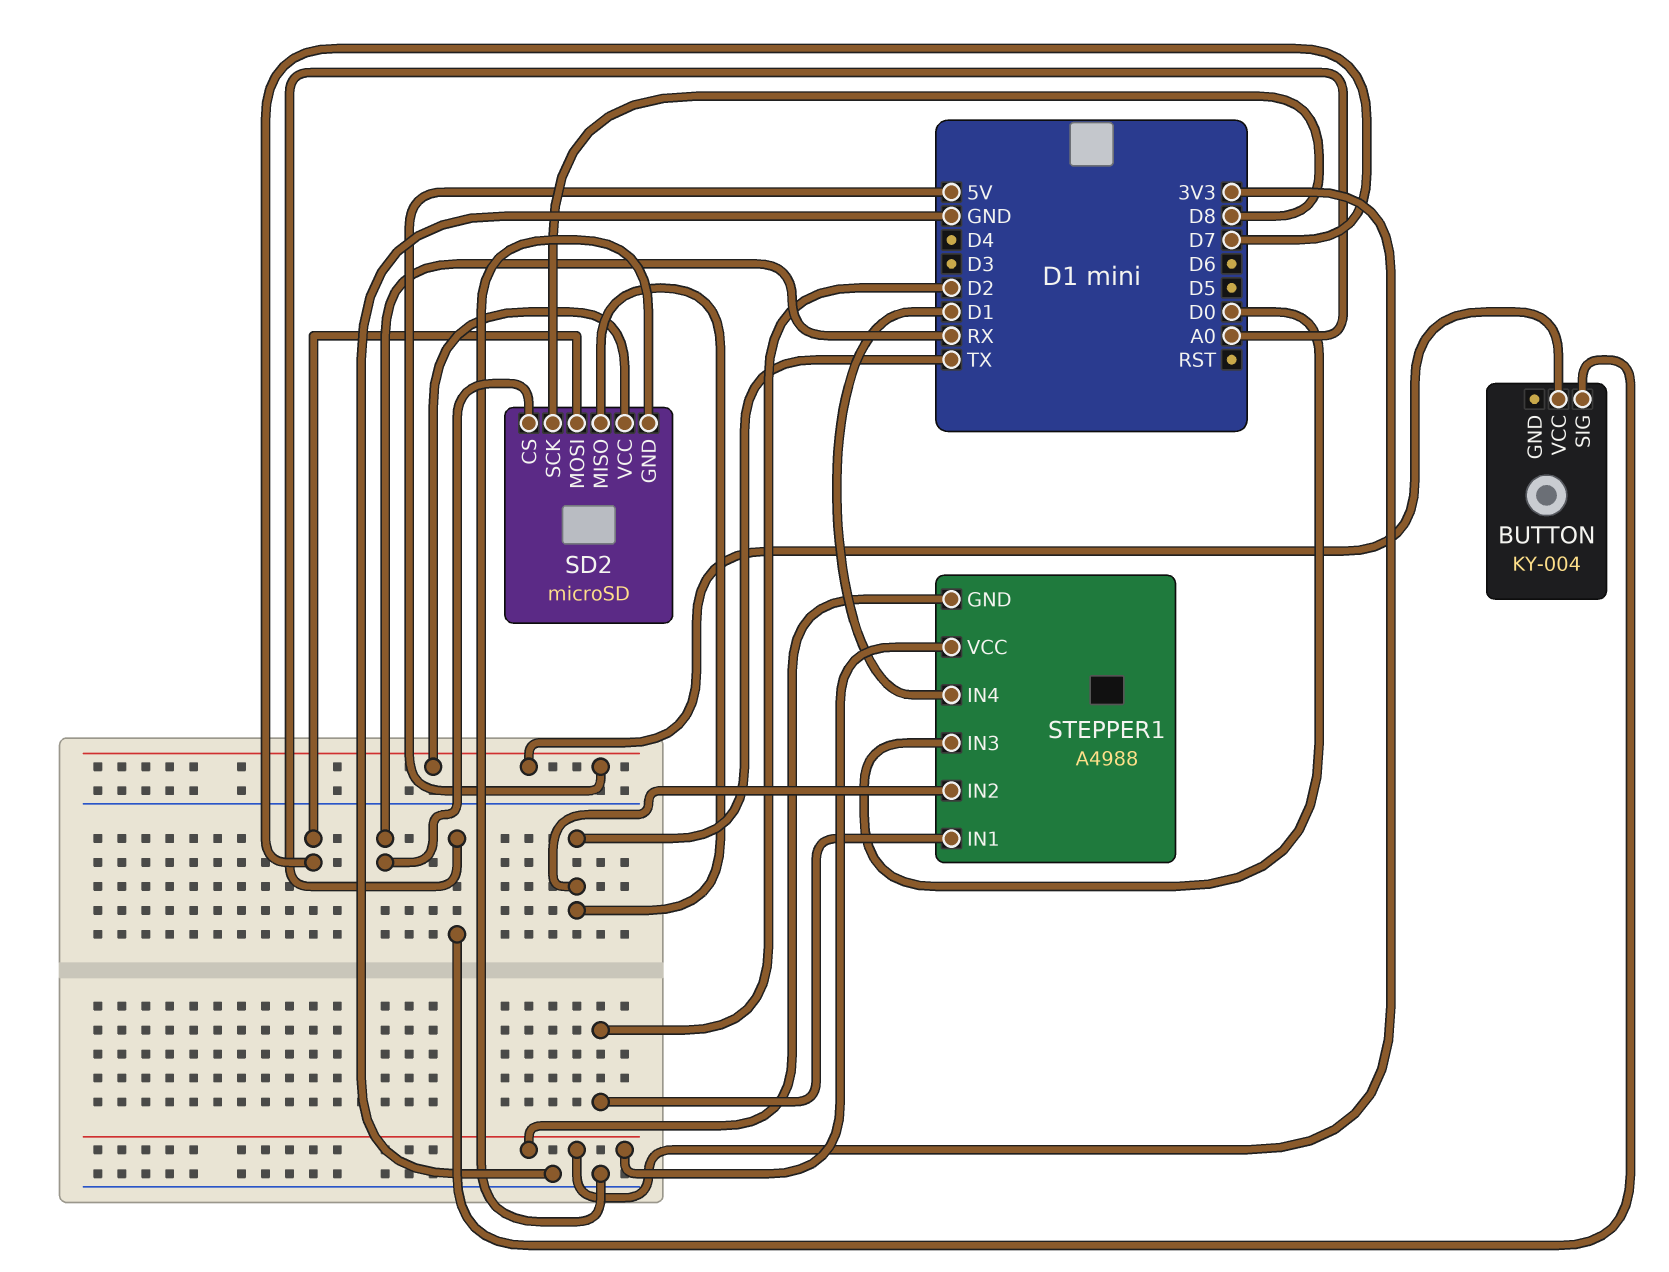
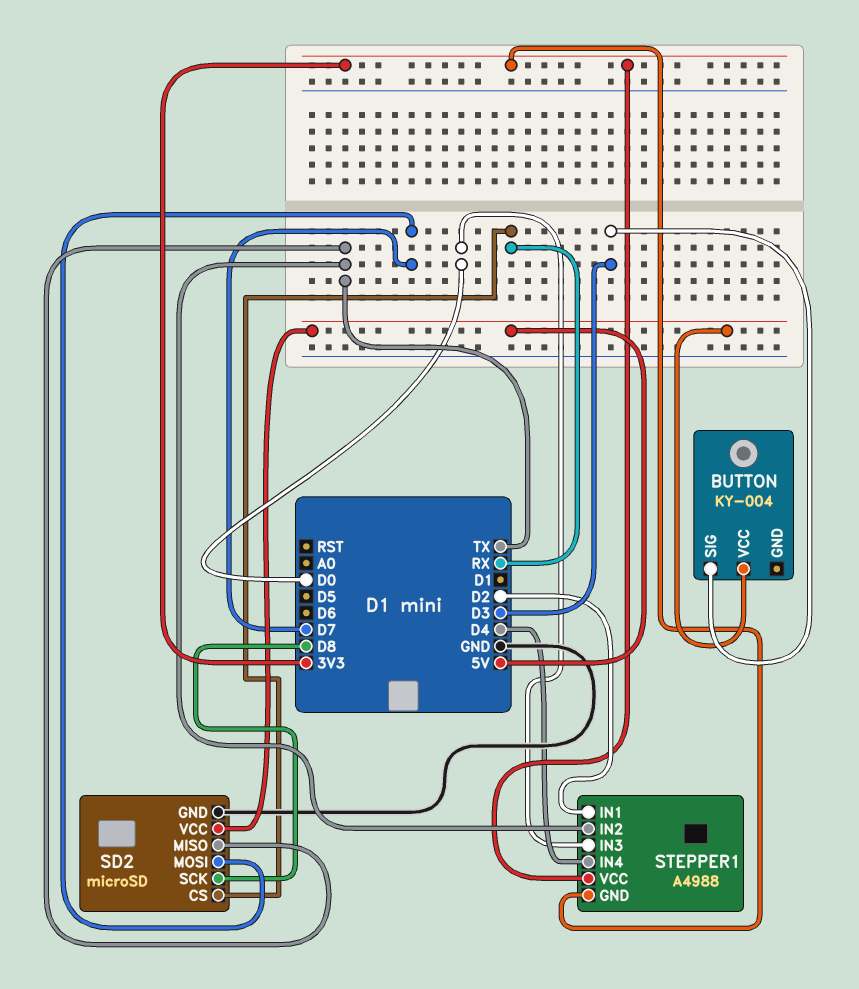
BUTTON pin SIG: A0 -> D3
STEPPER1 pin IN4: D1 -> D4

